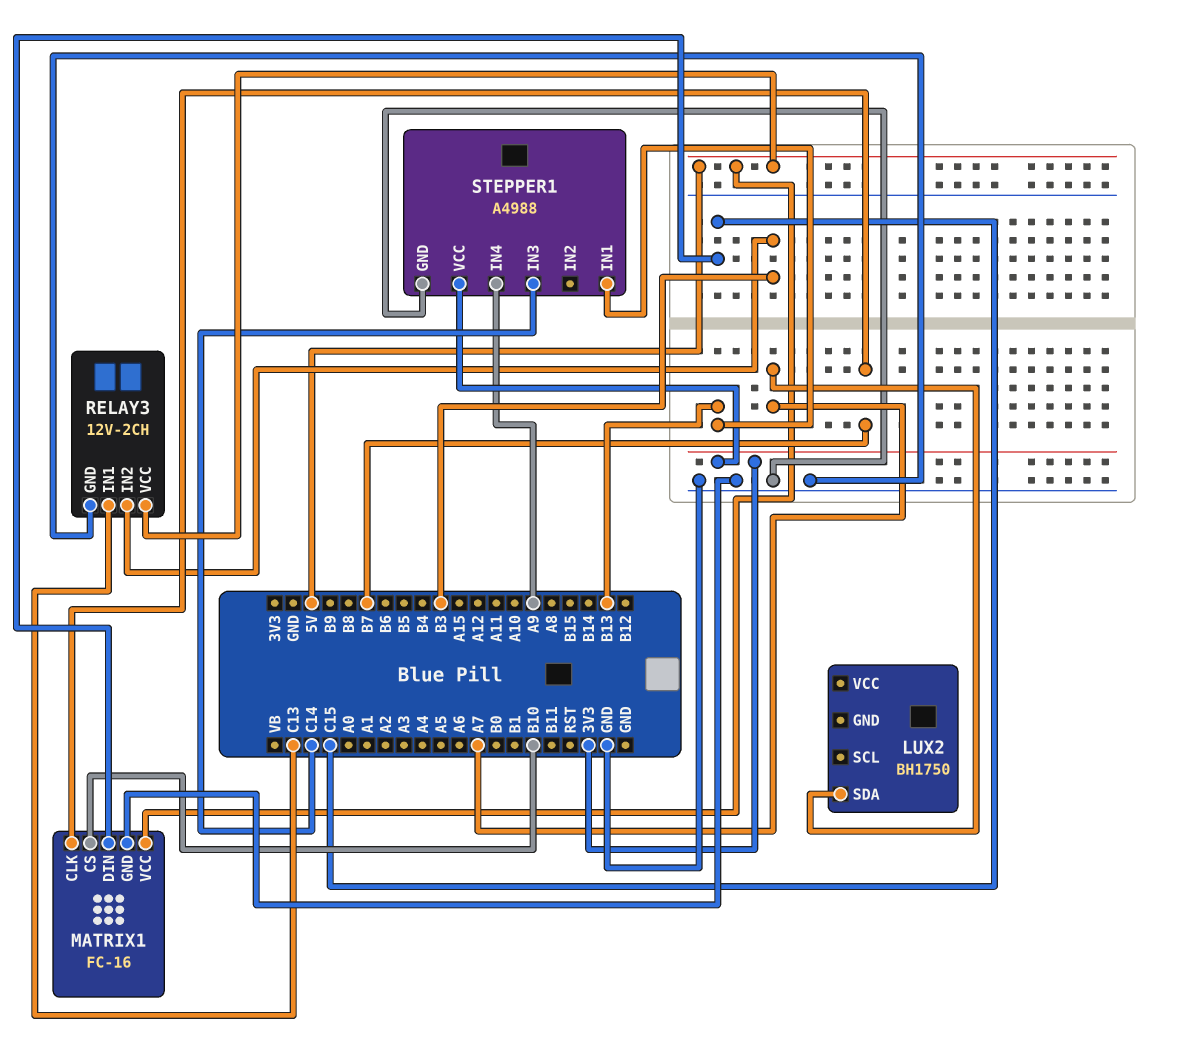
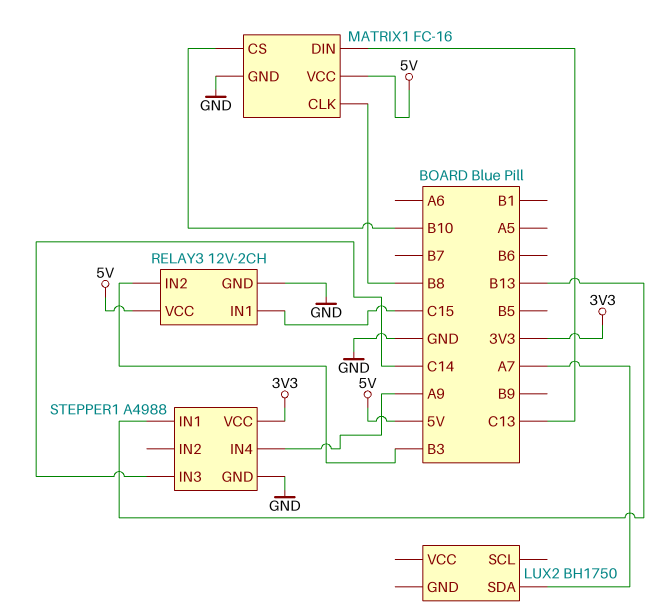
MATRIX1 pin CLK: B7 -> B8
MATRIX1 pin DIN: C15 -> C13
RELAY3 pin IN1: C13 -> C15

